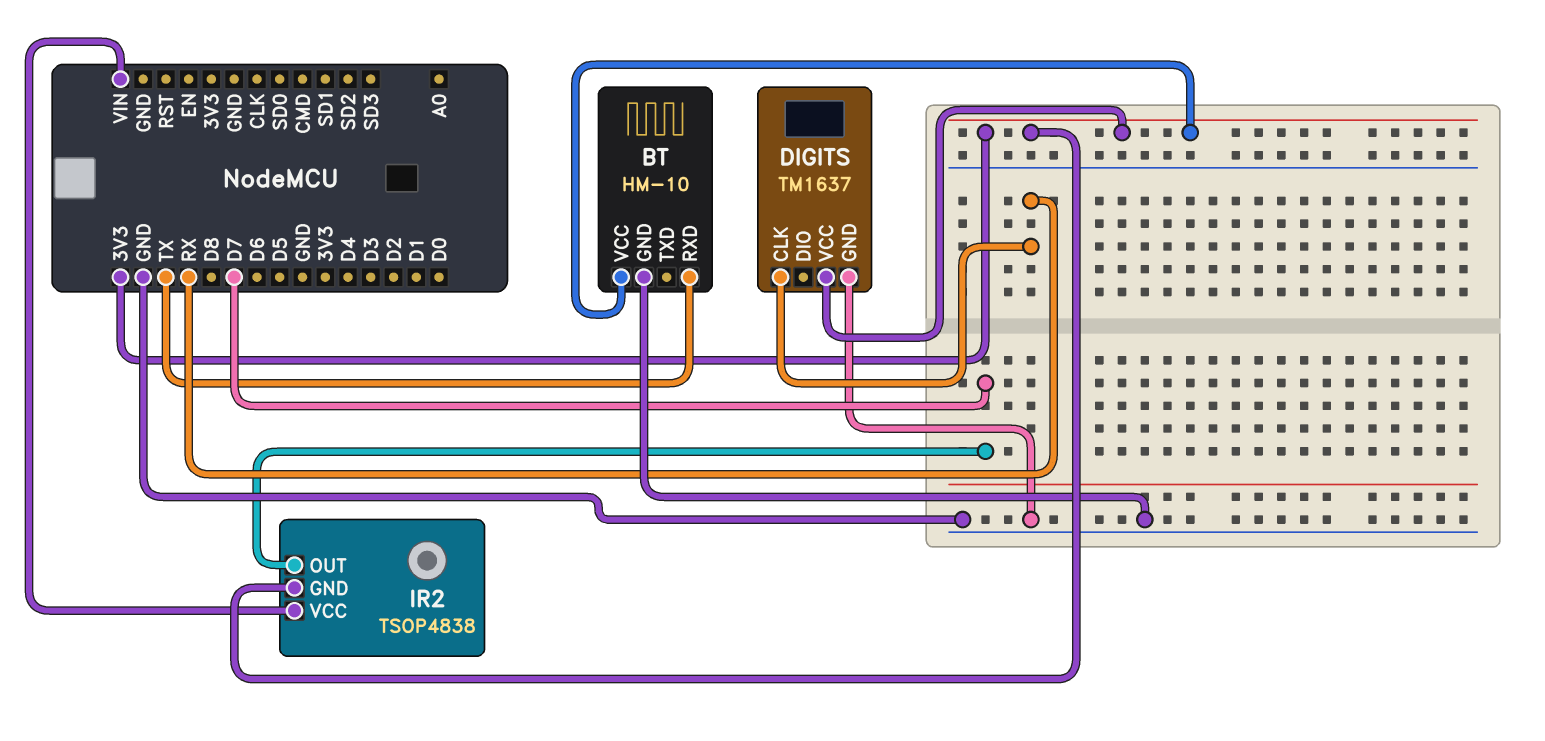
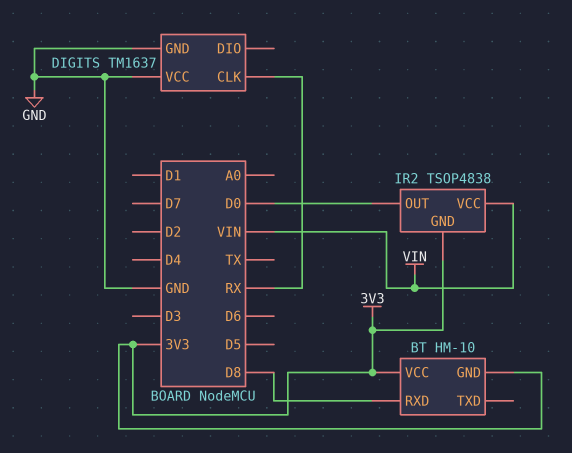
BT pin GND: GND -> 3V3
BT pin RXD: TX -> D8
DIGITS pin VCC: 3V3 -> GND
IR2 pin OUT: D7 -> D0

